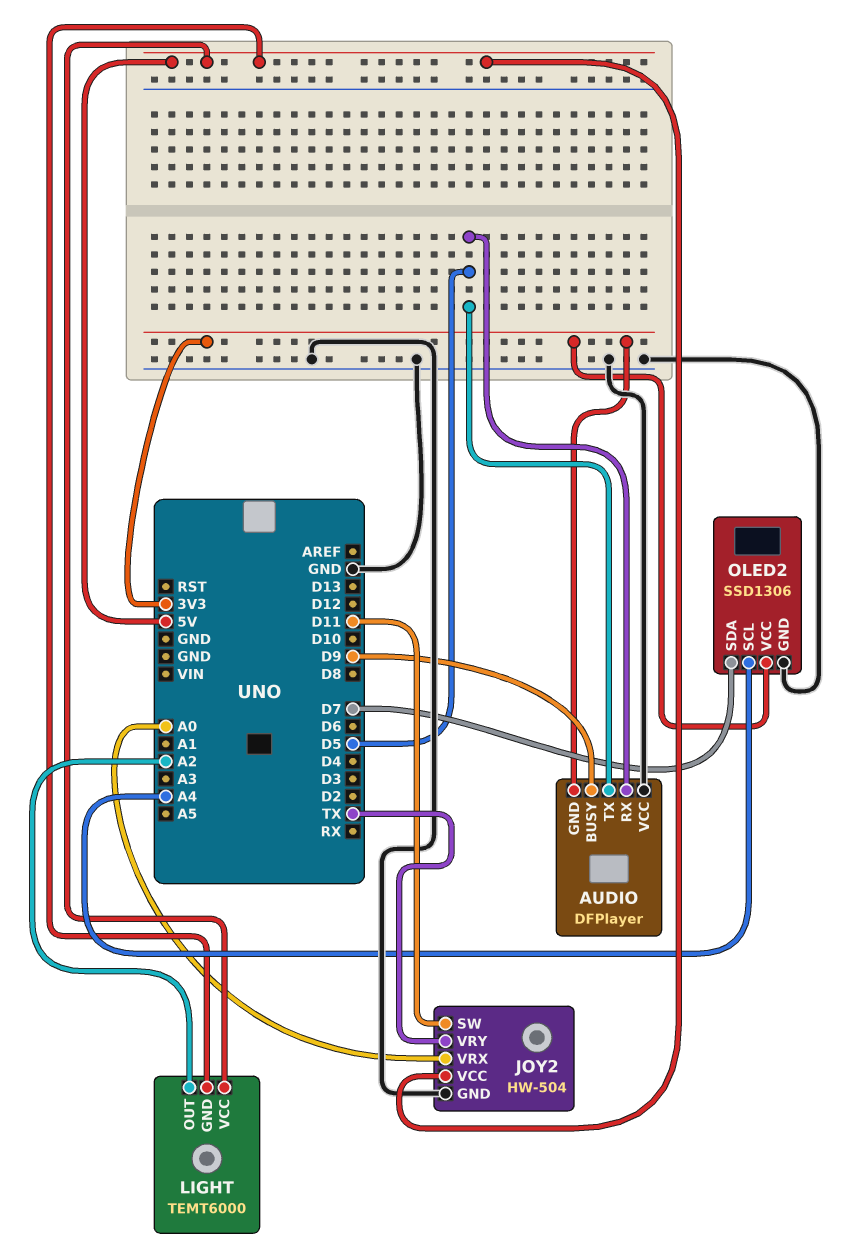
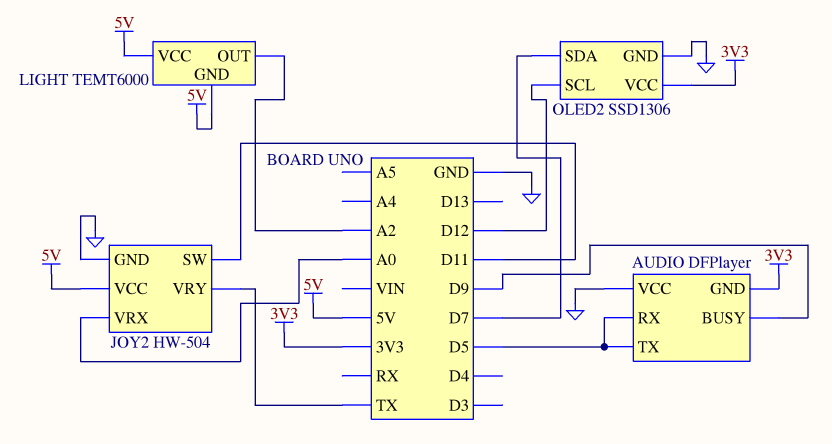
OLED2 pin SCL: A4 -> D12

